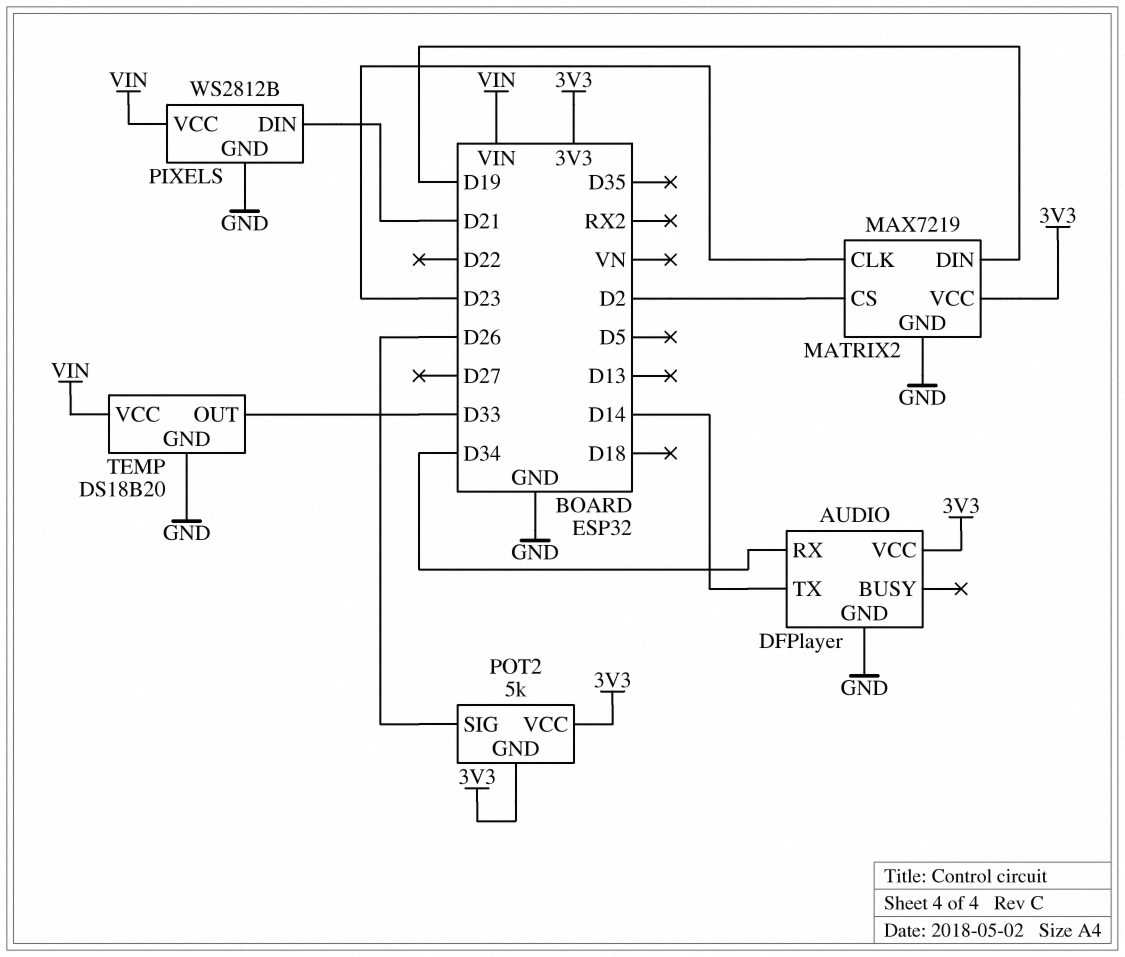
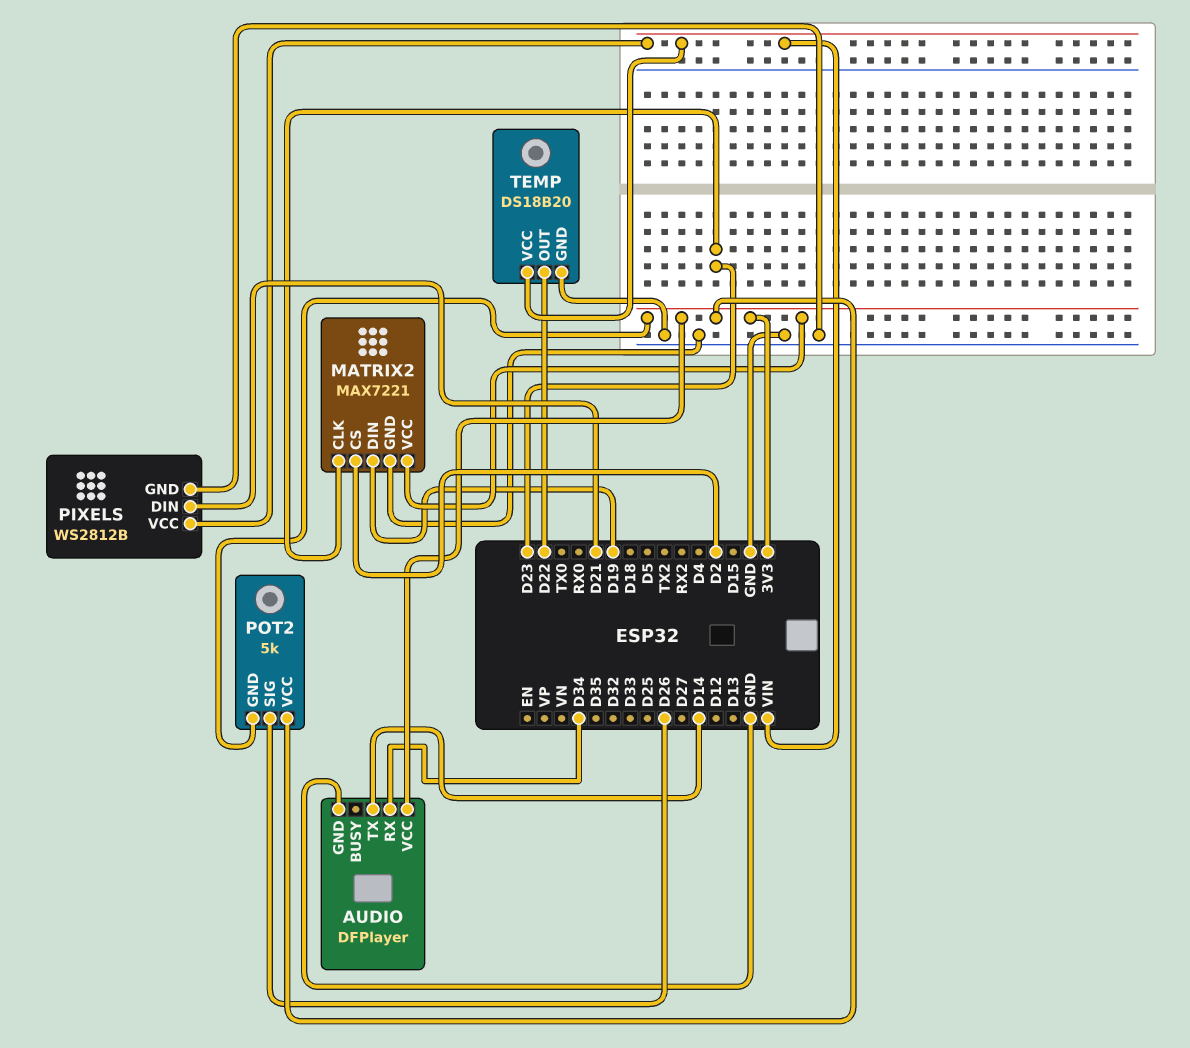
MATRIX2: MAX7219 -> MAX7221
TEMP pin OUT: D33 -> D22

